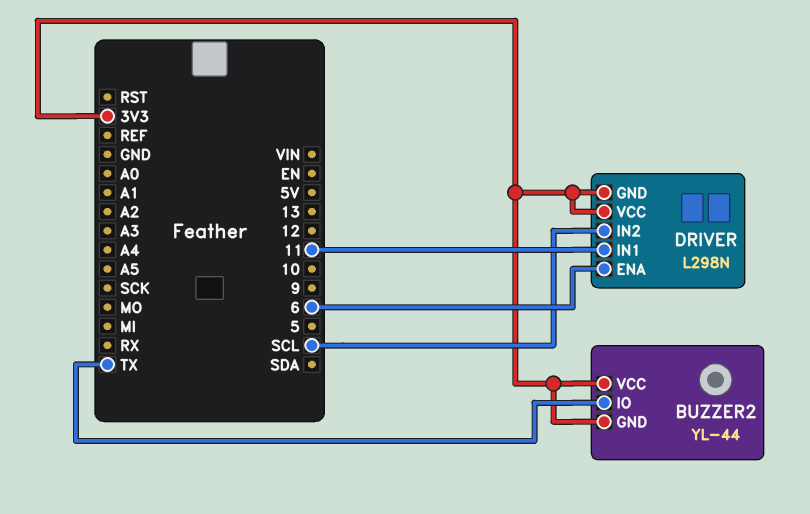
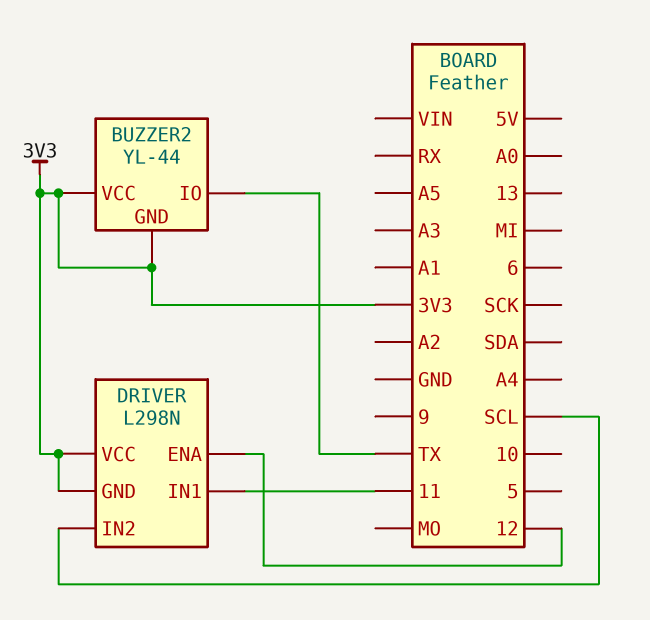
DRIVER pin ENA: 6 -> 12

